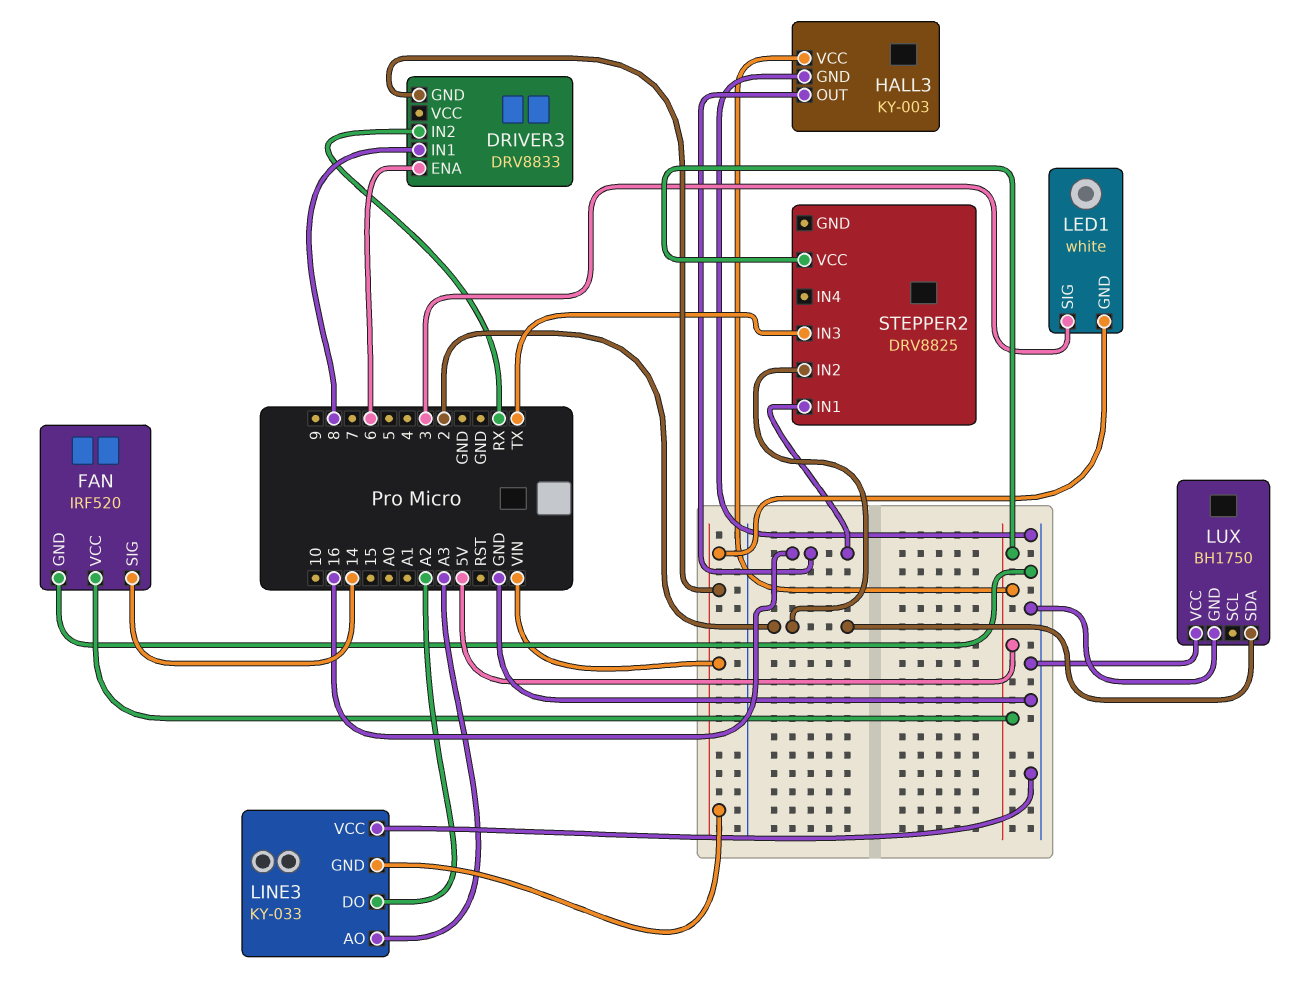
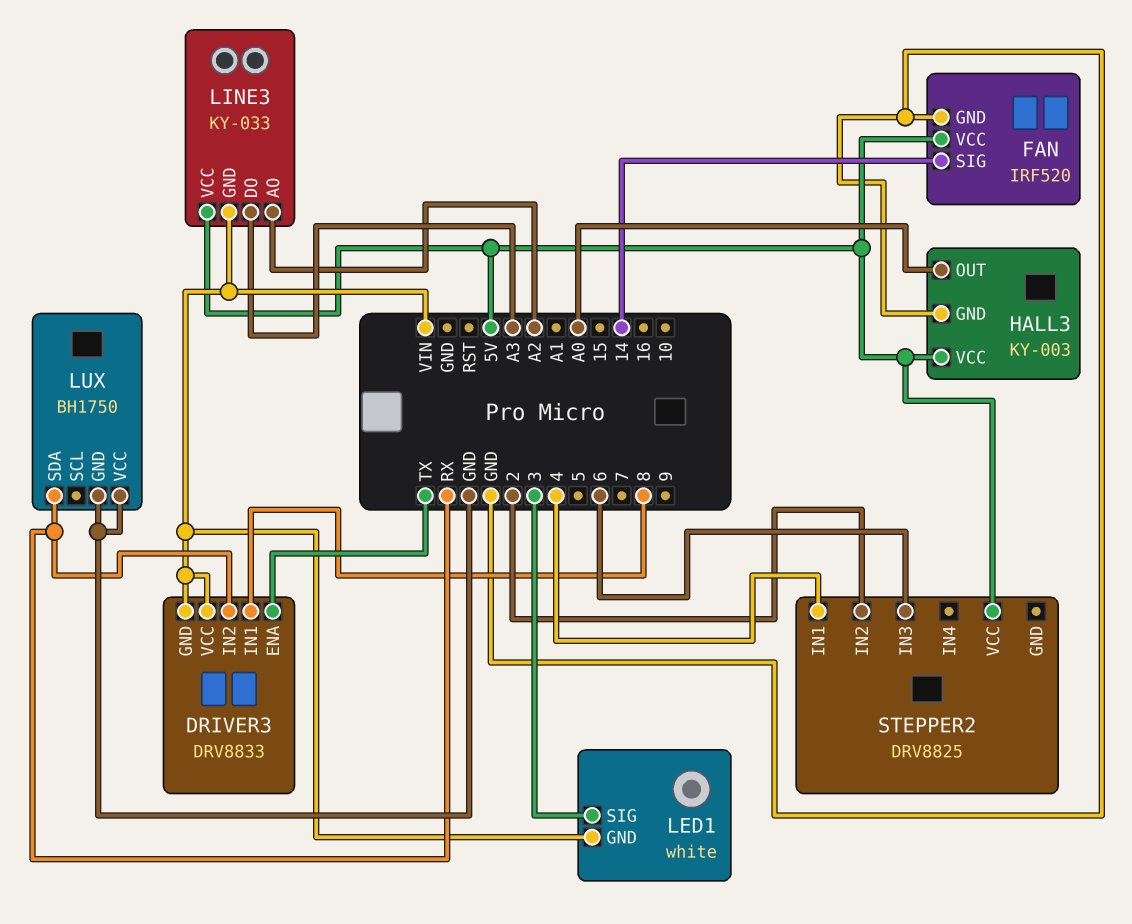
DRIVER3 pin ENA: 6 -> TX
DRIVER3 pin VCC: none -> VIN
HALL3 pin OUT: 16 -> A0
LINE3 pin AO: A3 -> A2
LINE3 pin DO: A2 -> A3
LINE3 pin VCC: GND -> 5V
LUX pin SDA: 2 -> RX
STEPPER2 pin IN1: 16 -> 4
STEPPER2 pin IN3: TX -> 6

